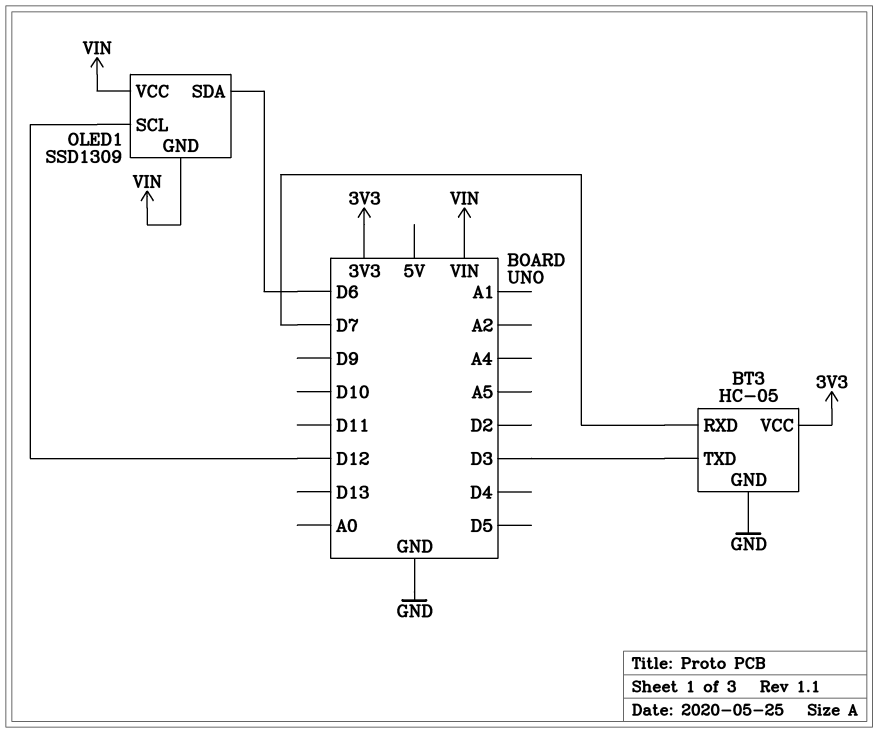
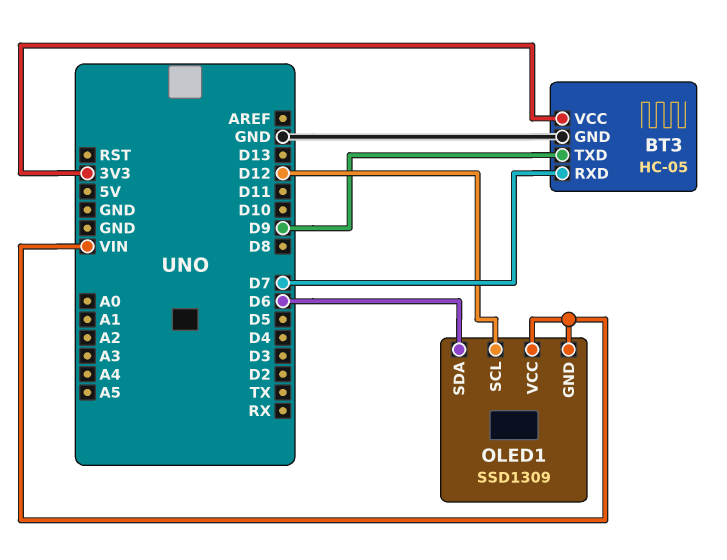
BT3 pin TXD: D3 -> D9

